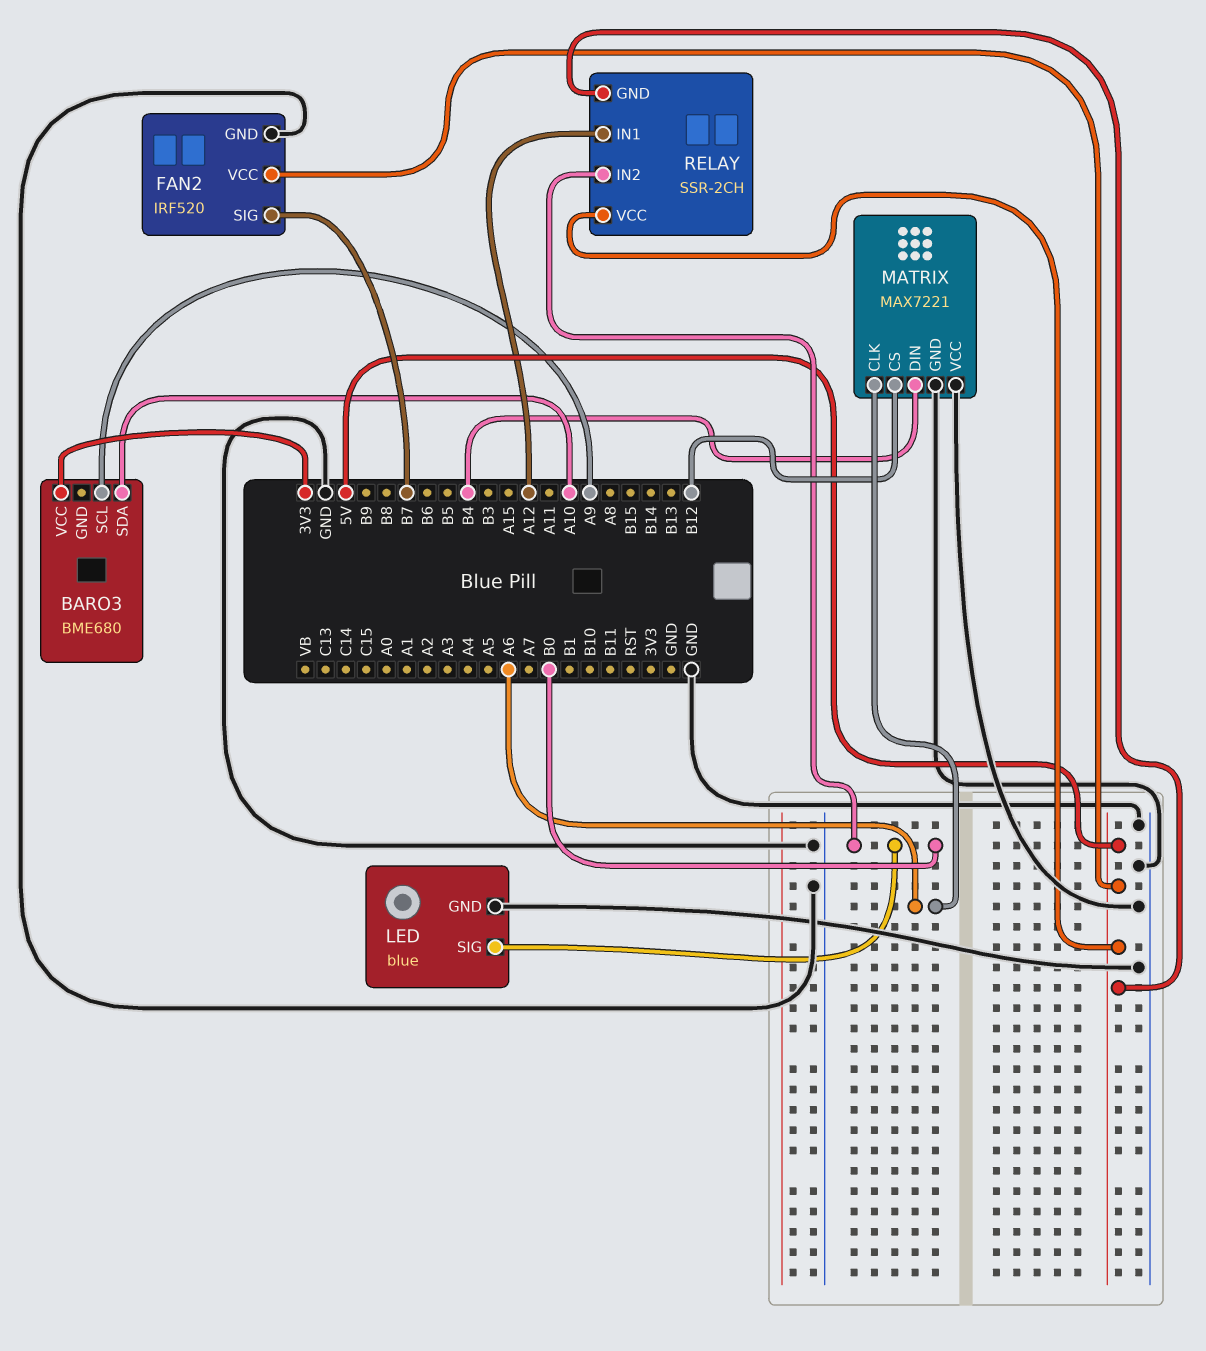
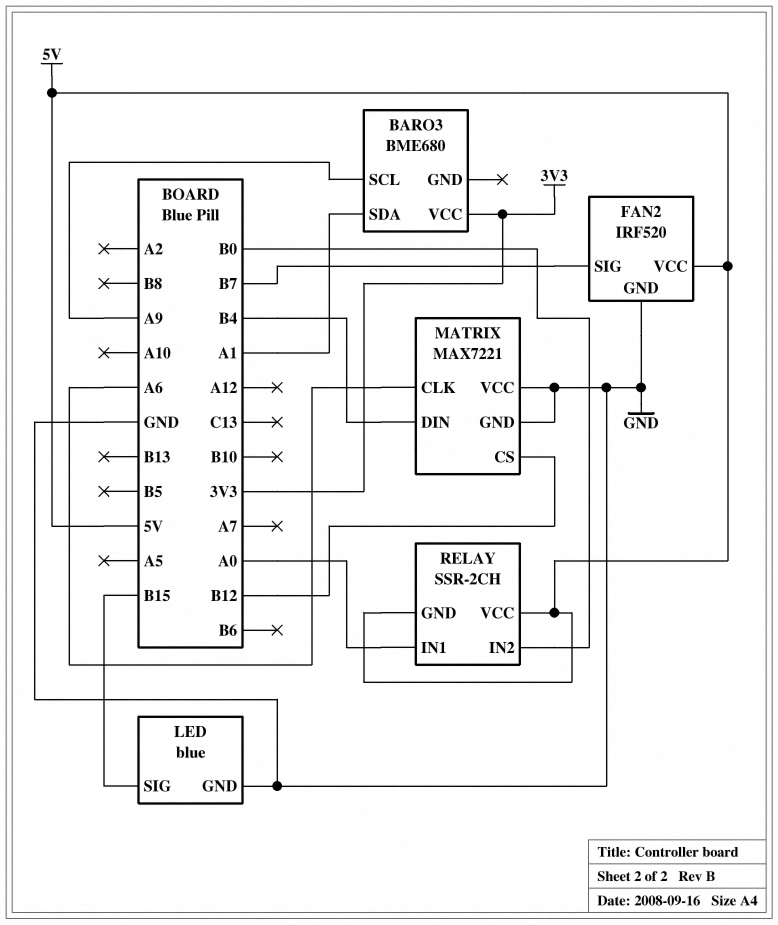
BARO3 pin SDA: A10 -> A1
LED pin SIG: B0 -> B15
RELAY pin IN1: A12 -> A0

